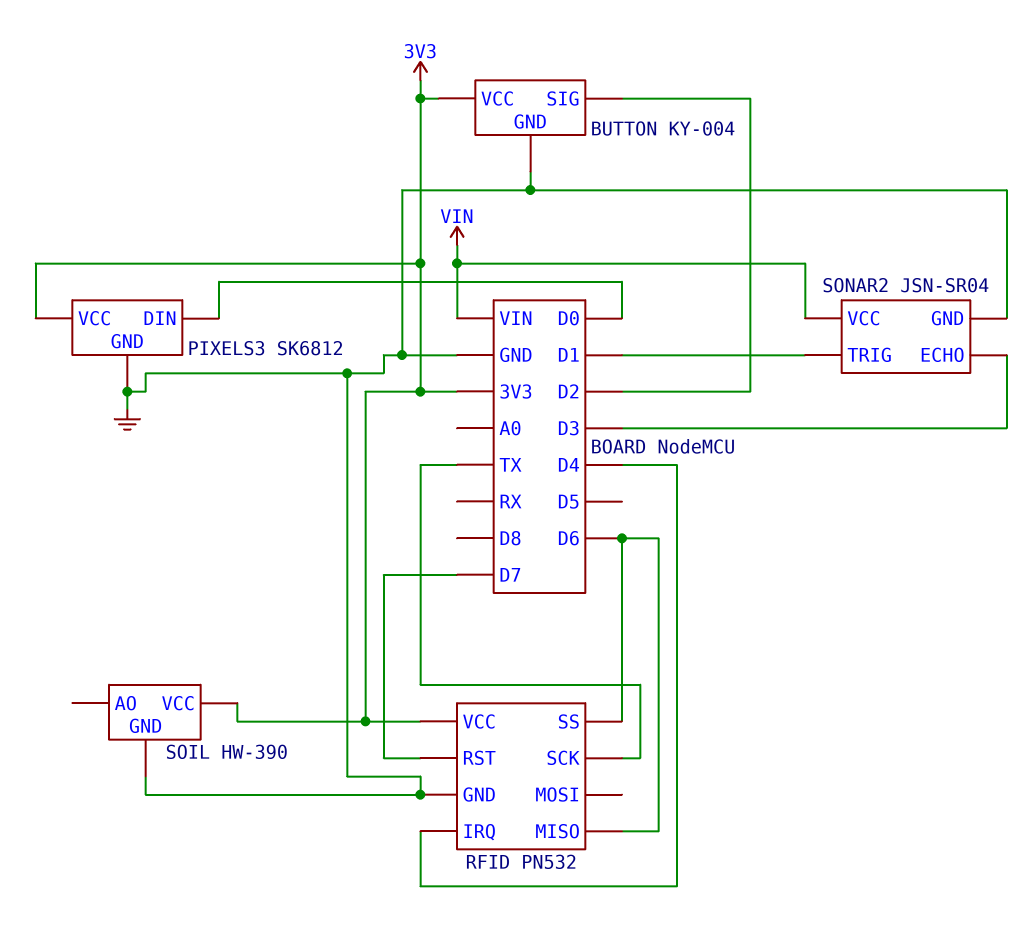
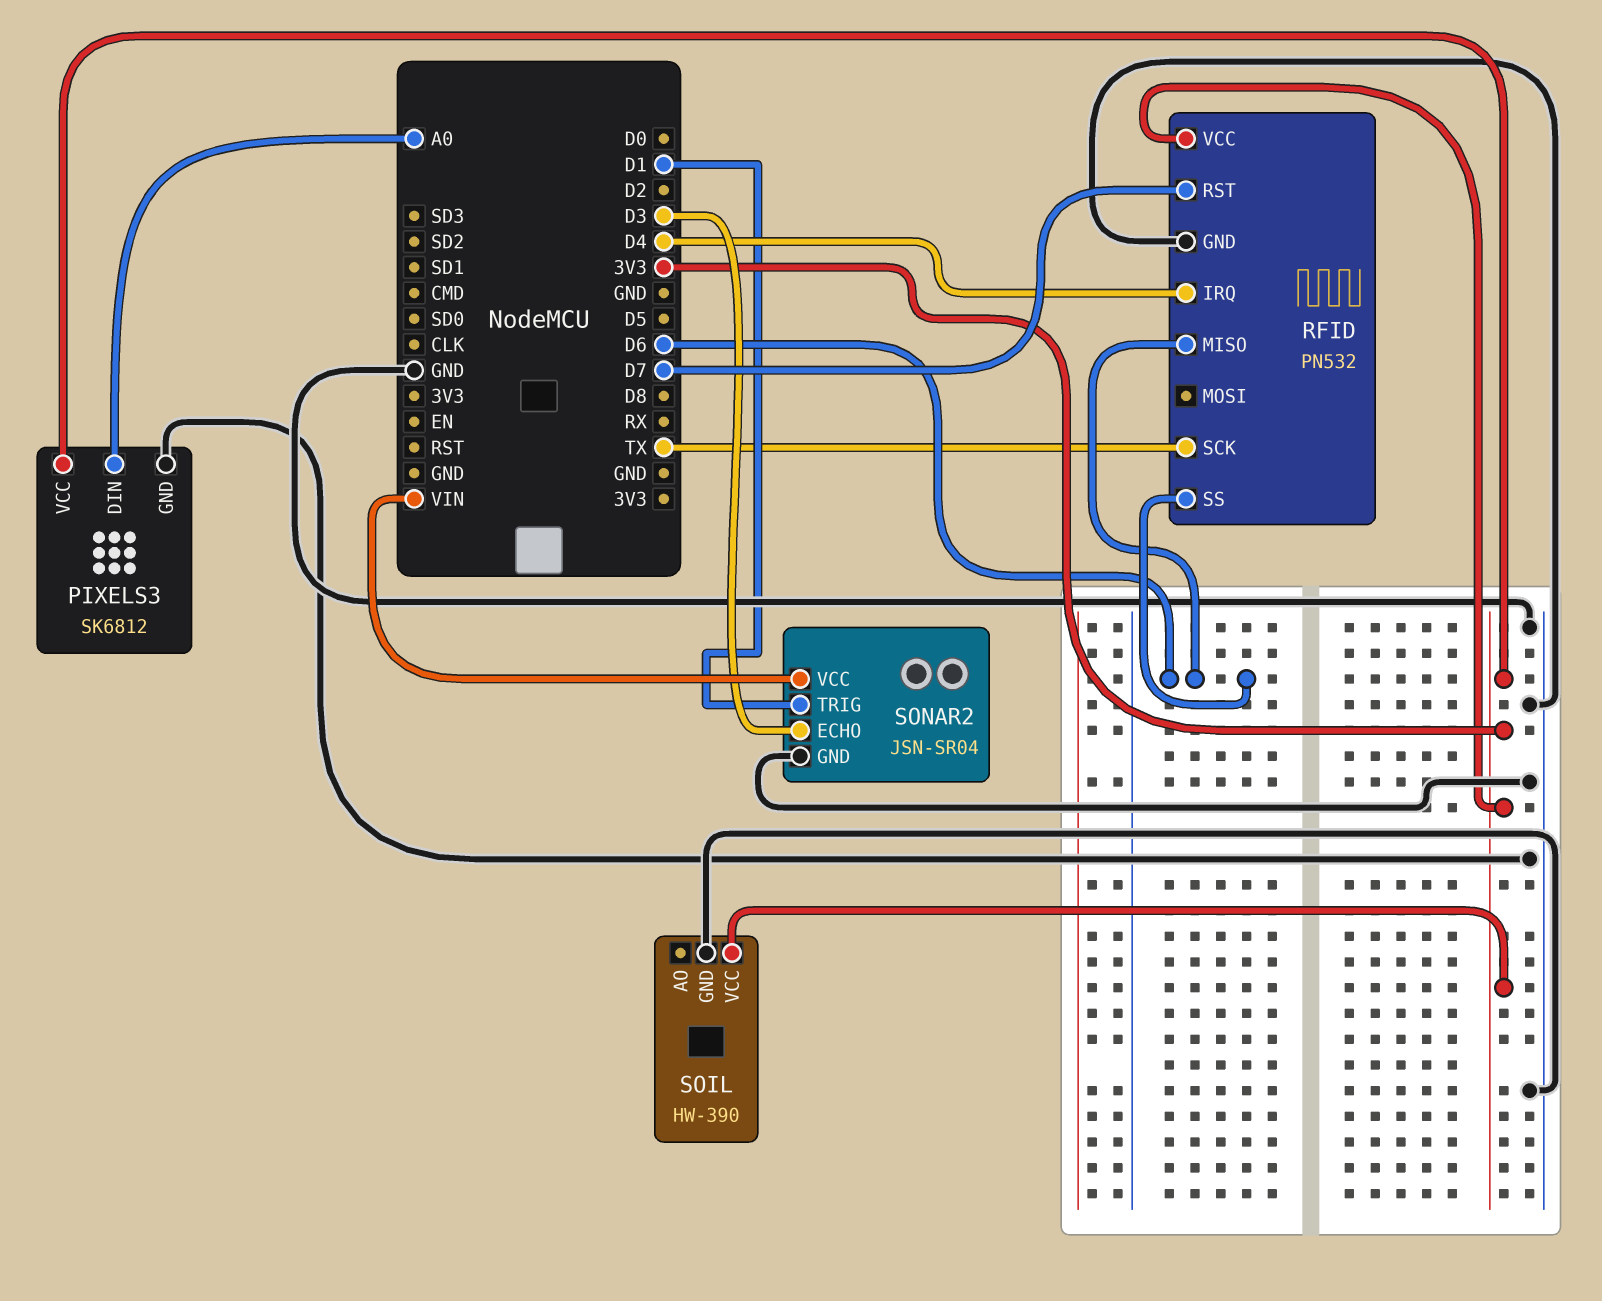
BUTTON: KY-004 -> none
BUTTON pin GND: GND -> none
BUTTON pin SIG: D2 -> none
BUTTON pin VCC: 3V3 -> none
PIXELS3 pin DIN: D0 -> A0

